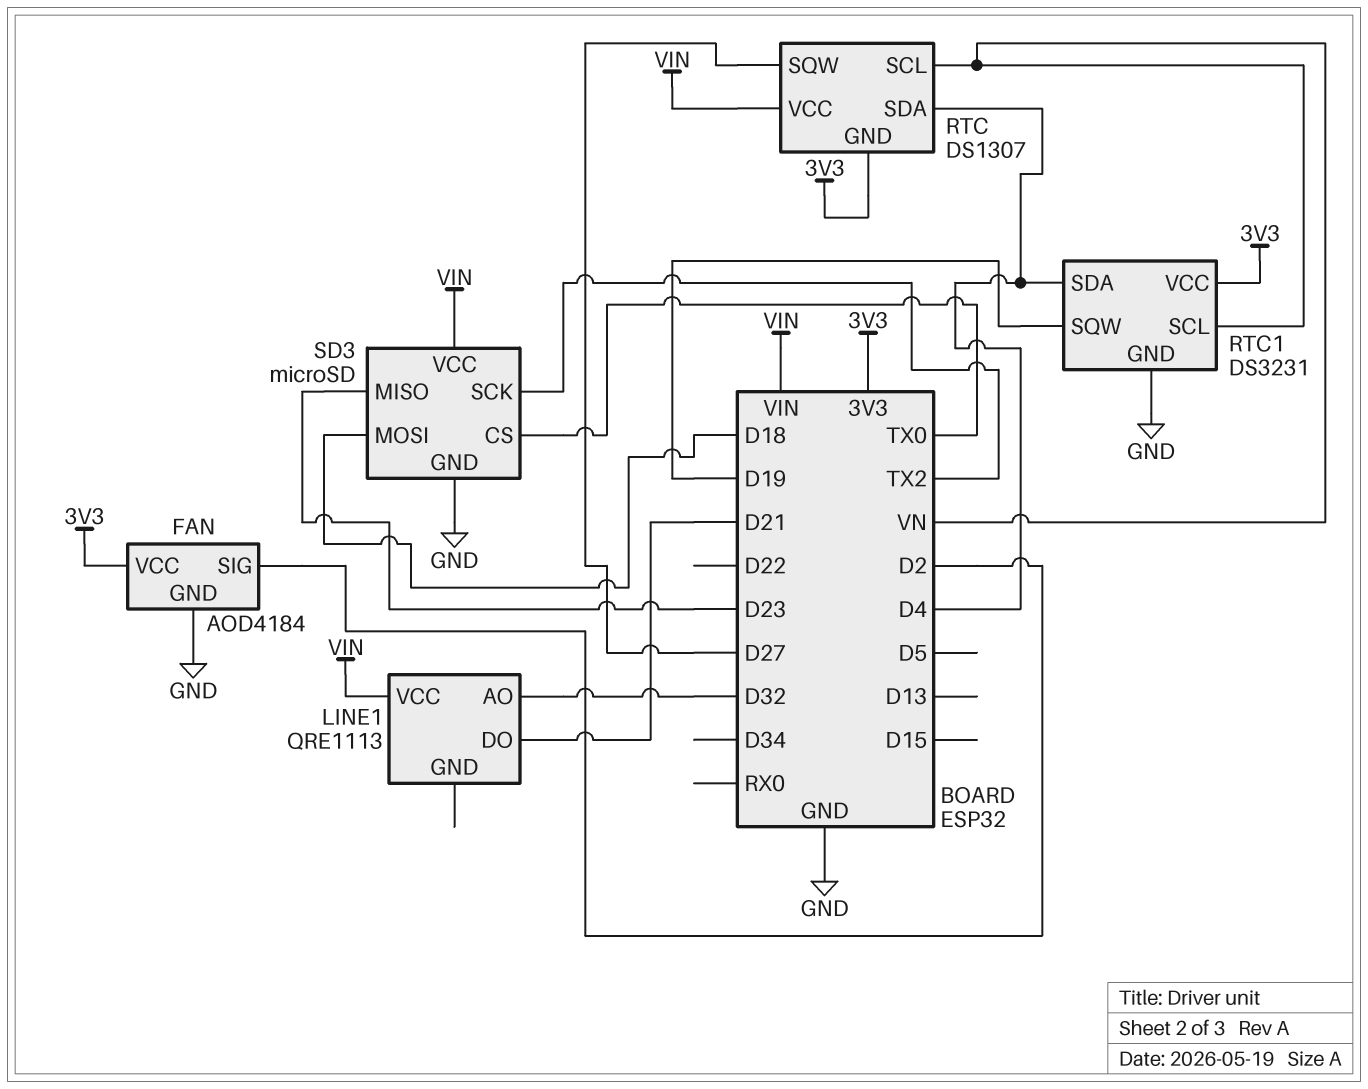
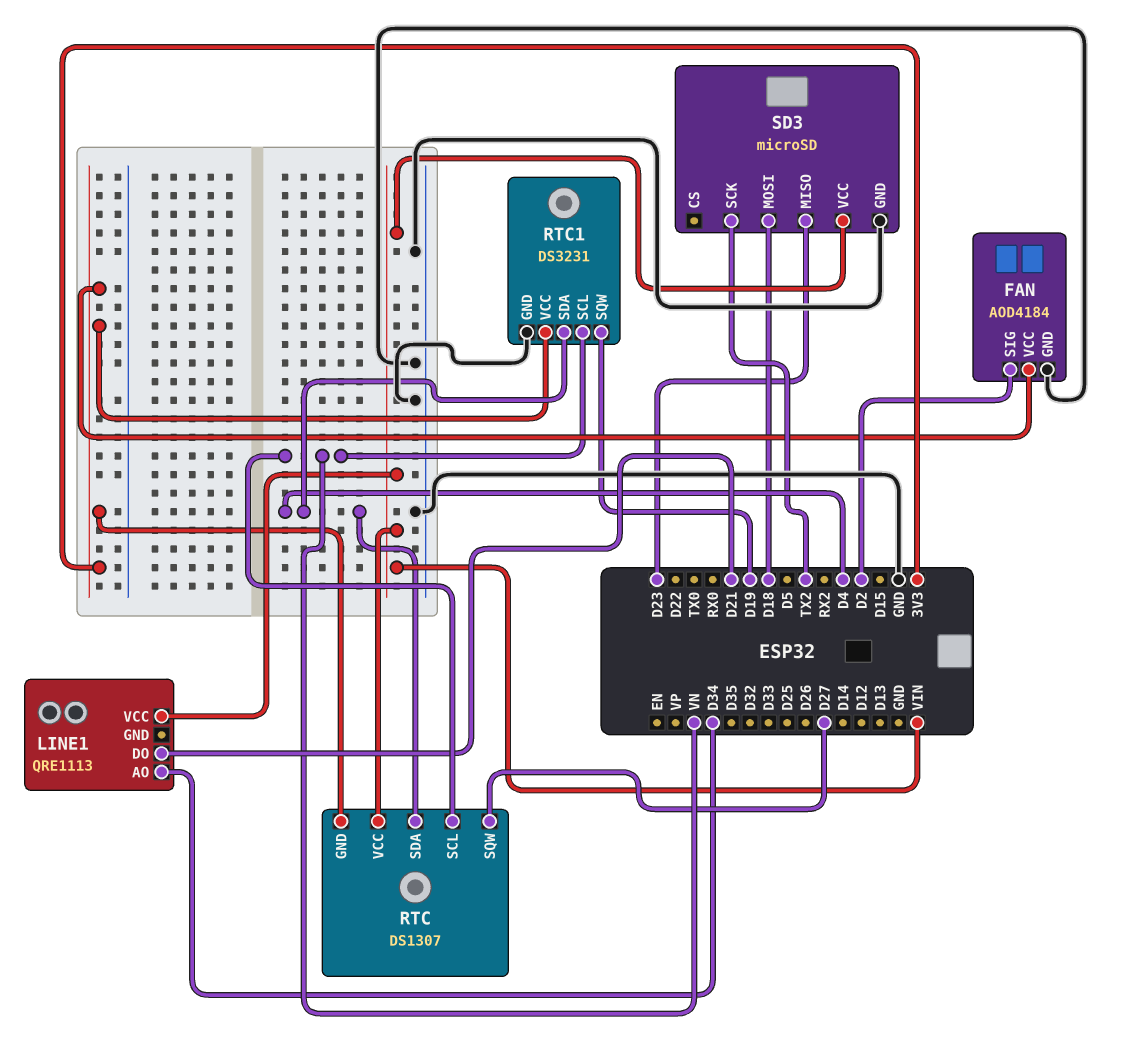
LINE1 pin AO: D32 -> D34
SD3 pin CS: TX0 -> none

